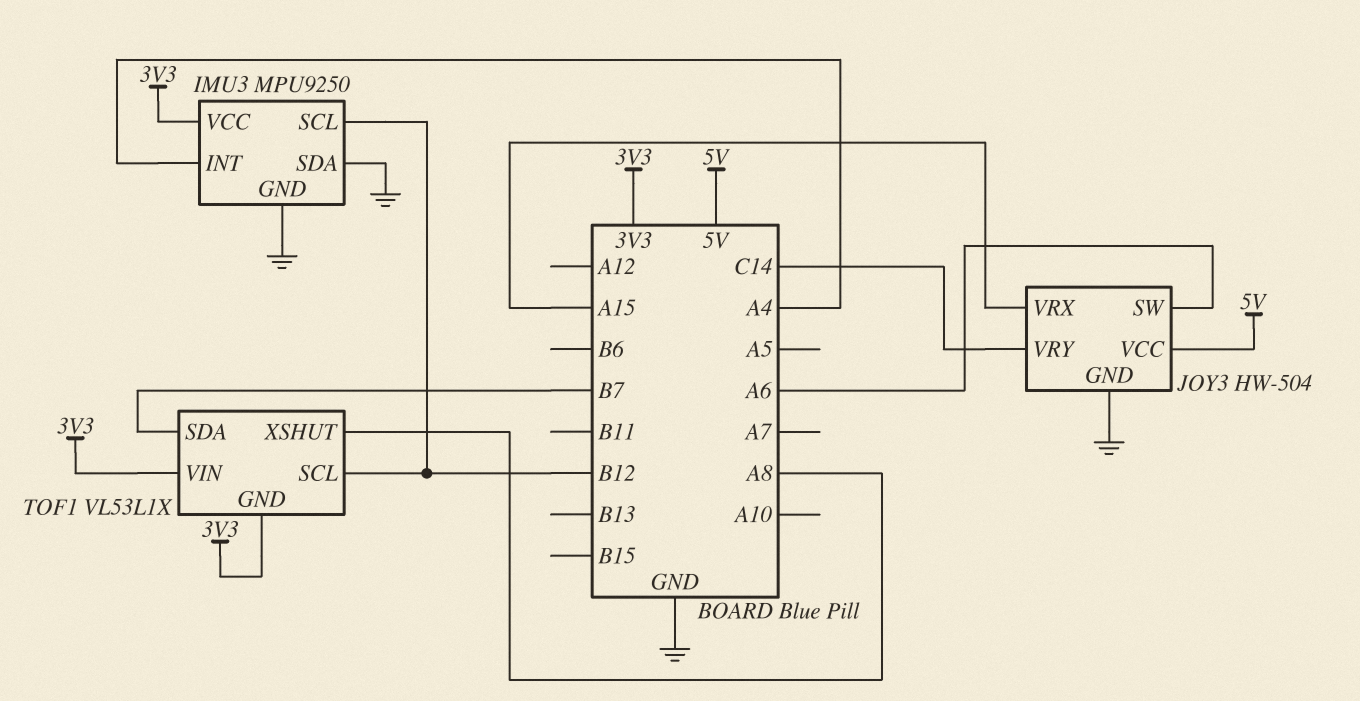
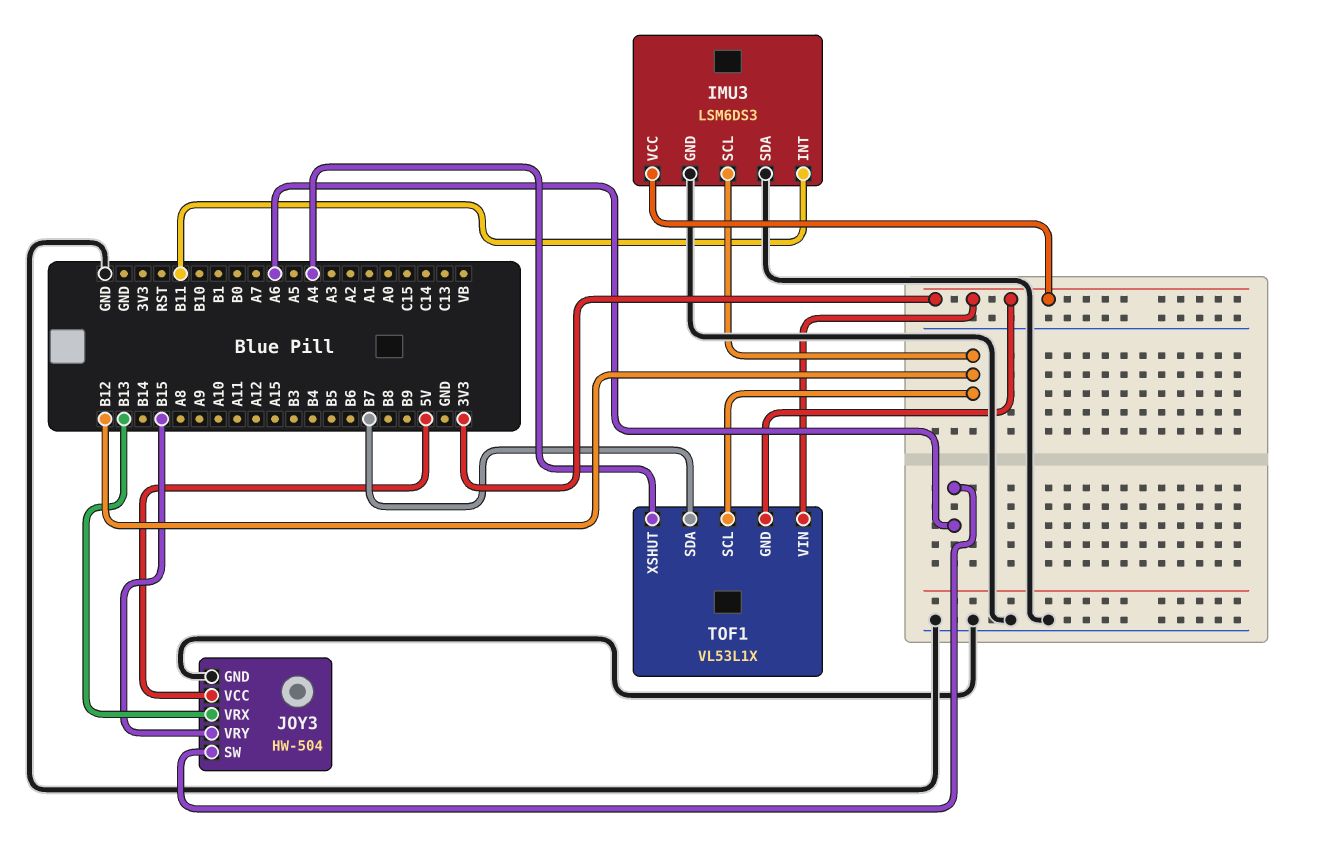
IMU3: MPU9250 -> LSM6DS3
IMU3 pin INT: A4 -> B11
JOY3 pin VRX: A15 -> B13
JOY3 pin VRY: C14 -> B15
TOF1 pin XSHUT: A8 -> A4

